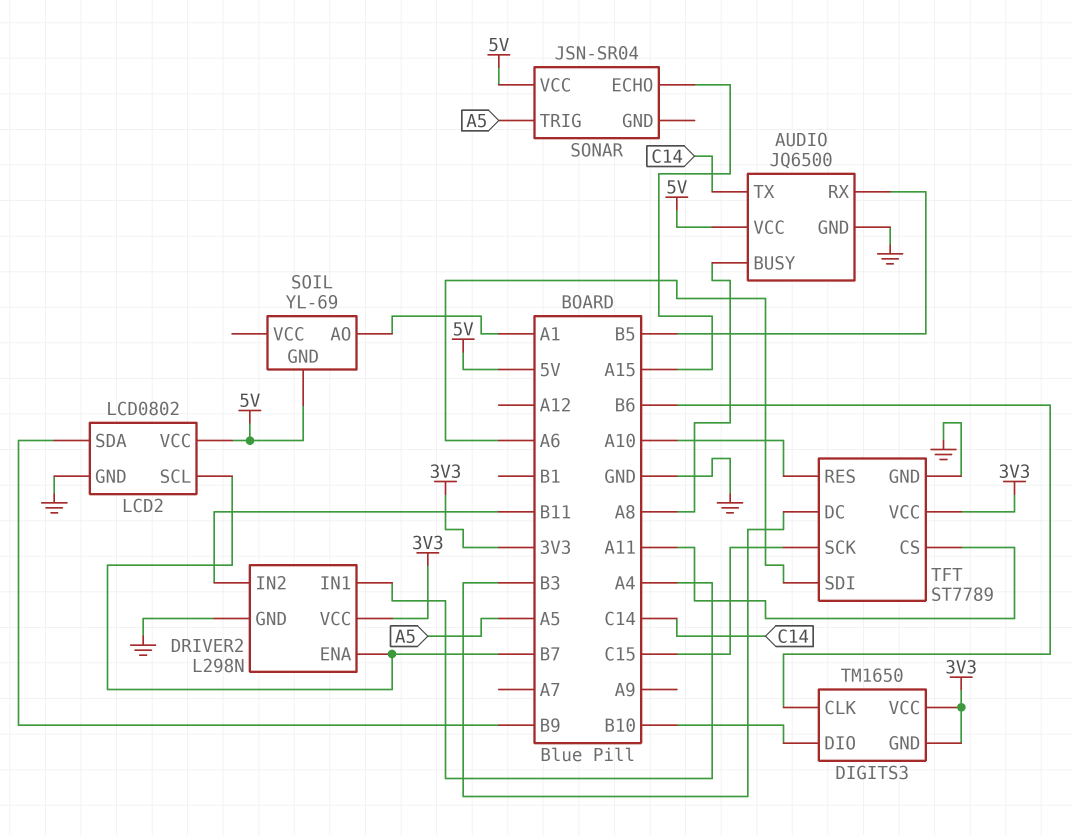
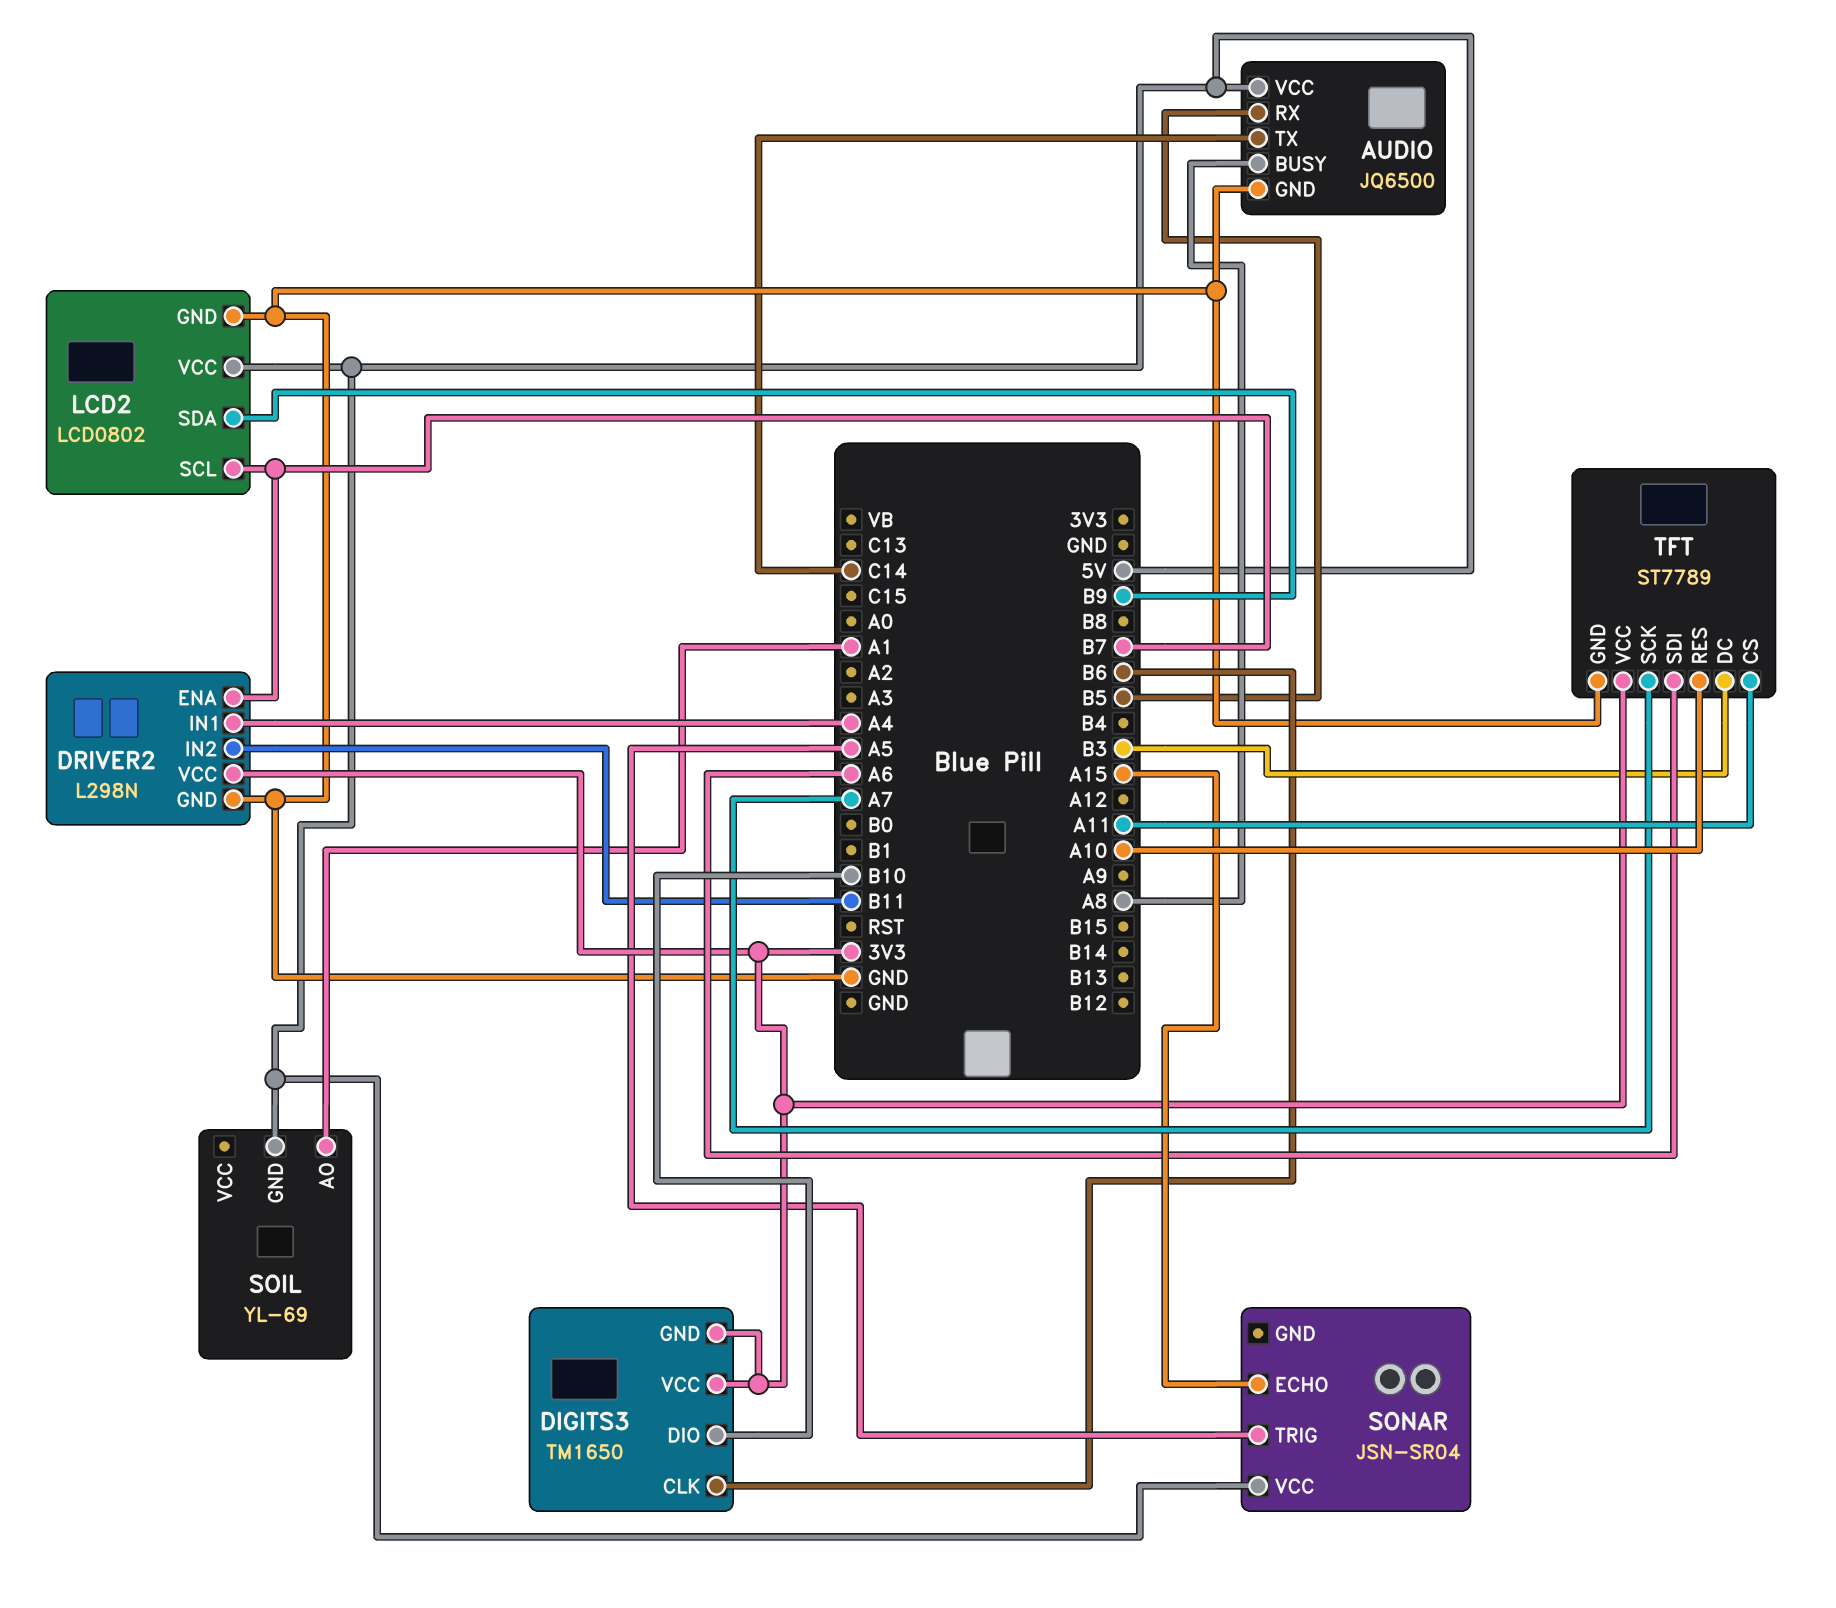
TFT pin SCK: C15 -> A7

